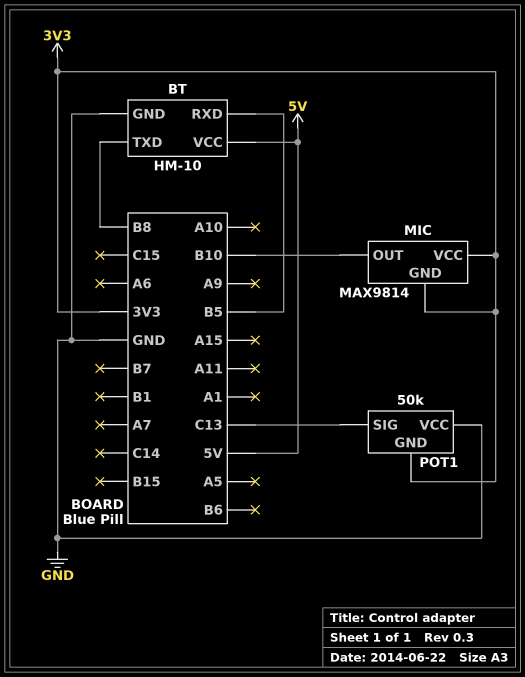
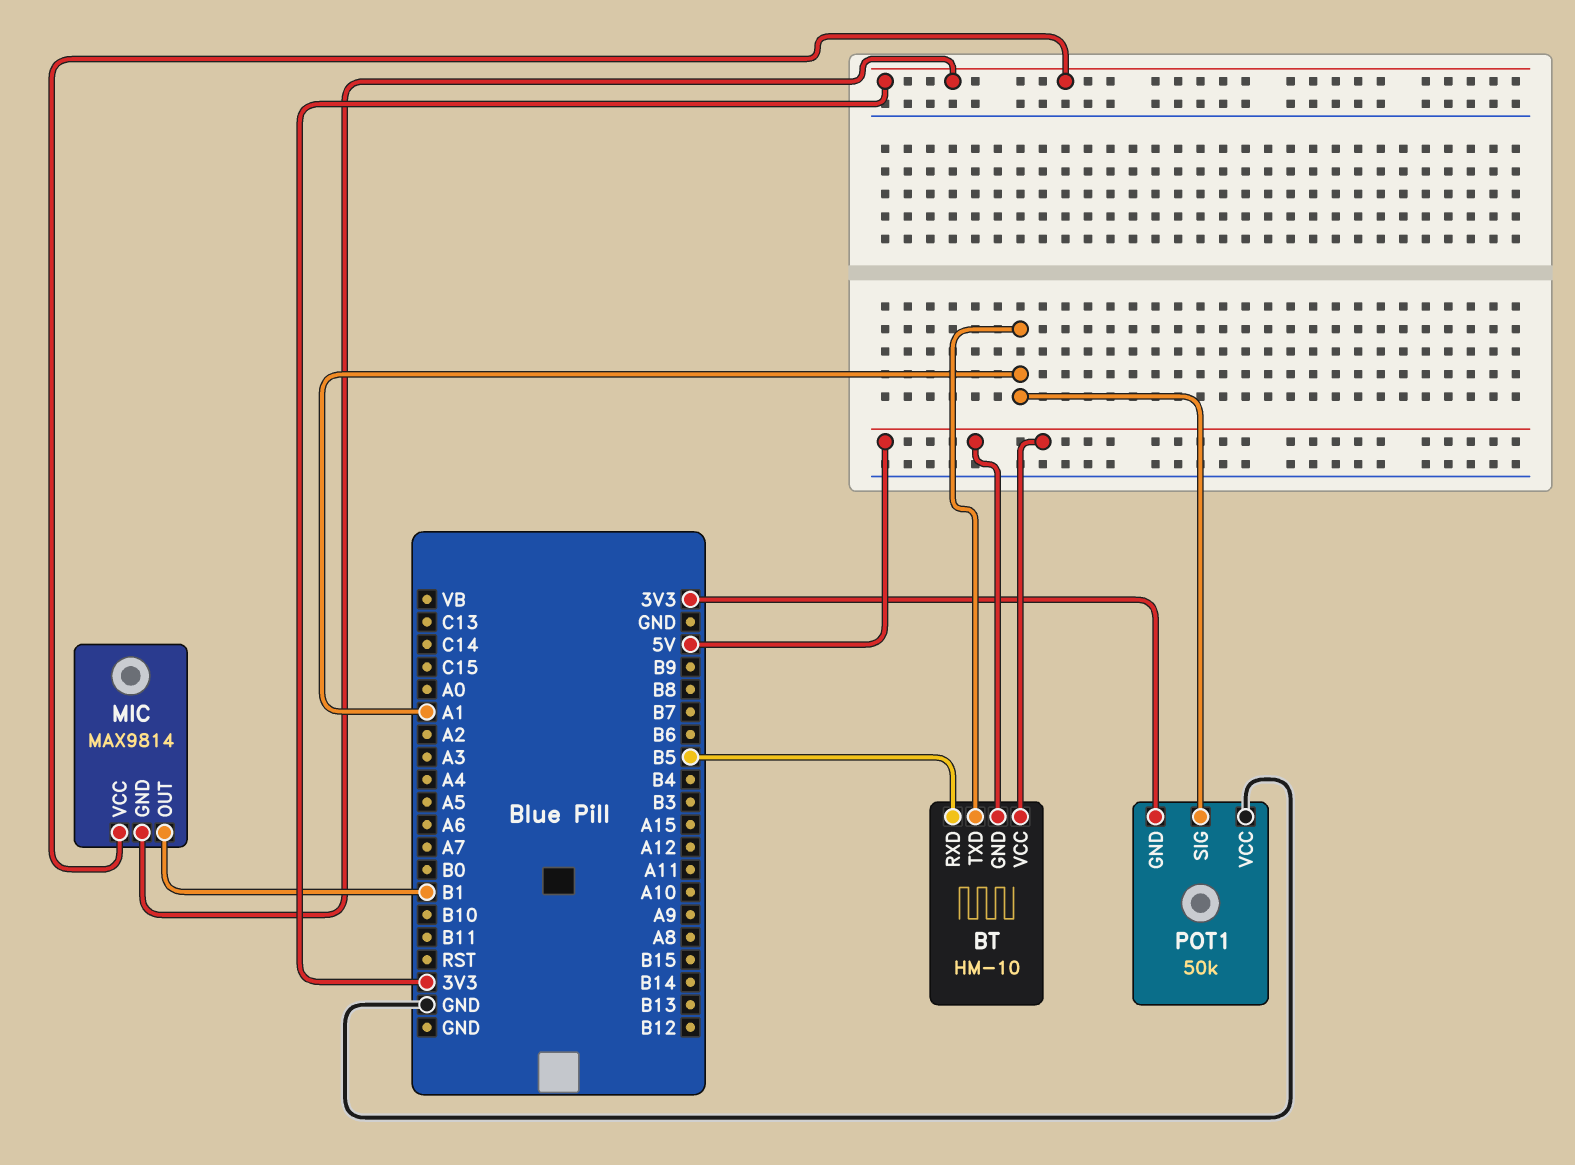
BT pin GND: GND -> 5V
BT pin TXD: B8 -> A1
MIC pin OUT: B10 -> B1
POT1 pin SIG: C13 -> A1

